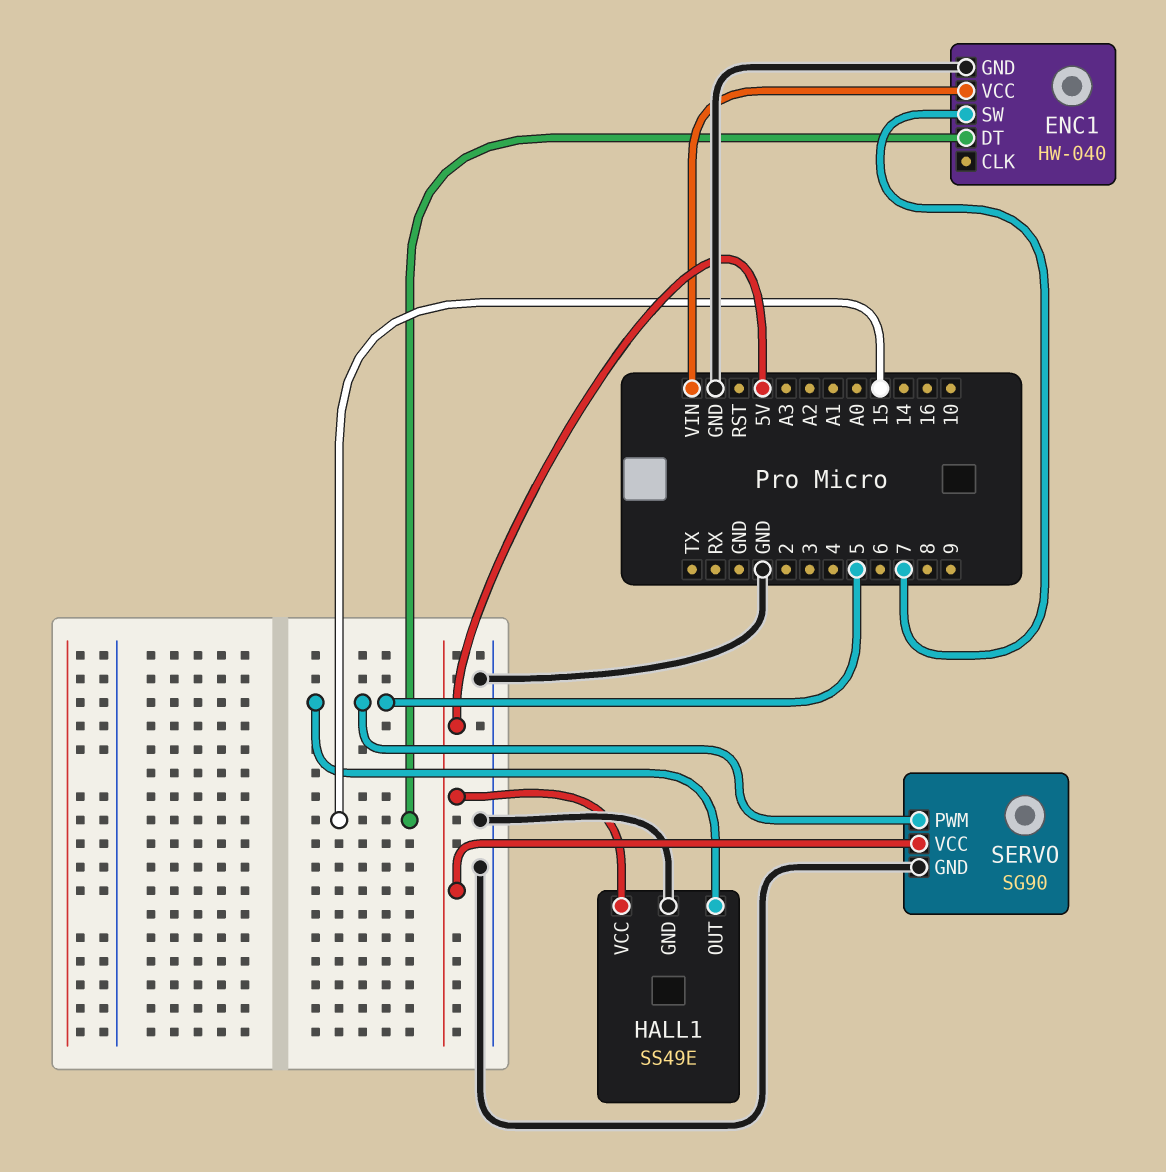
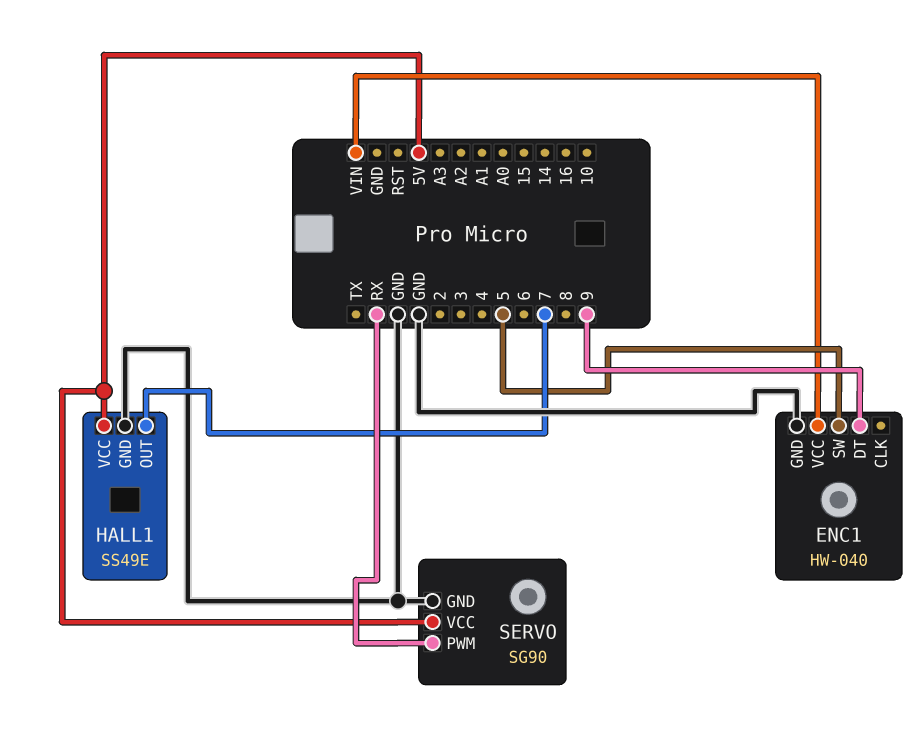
ENC1 pin DT: 15 -> 9
ENC1 pin SW: 7 -> 5
HALL1 pin OUT: 5 -> 7
SERVO pin PWM: 5 -> RX

